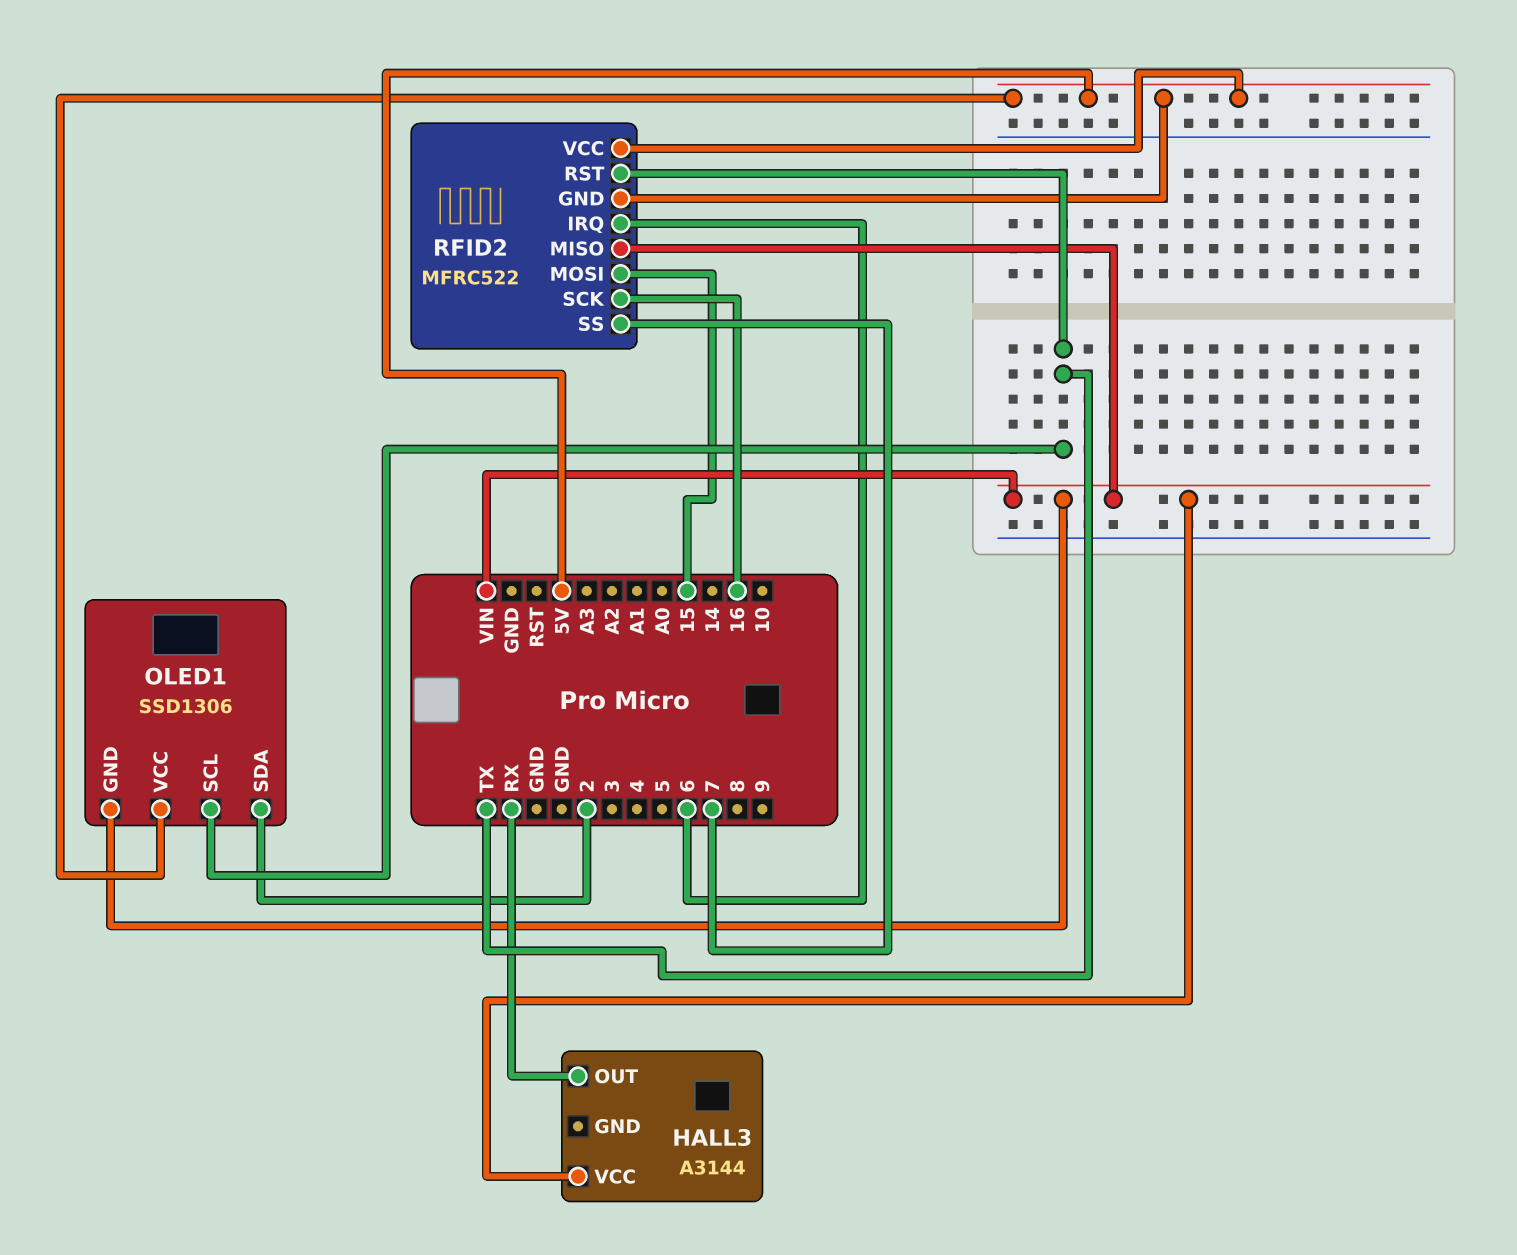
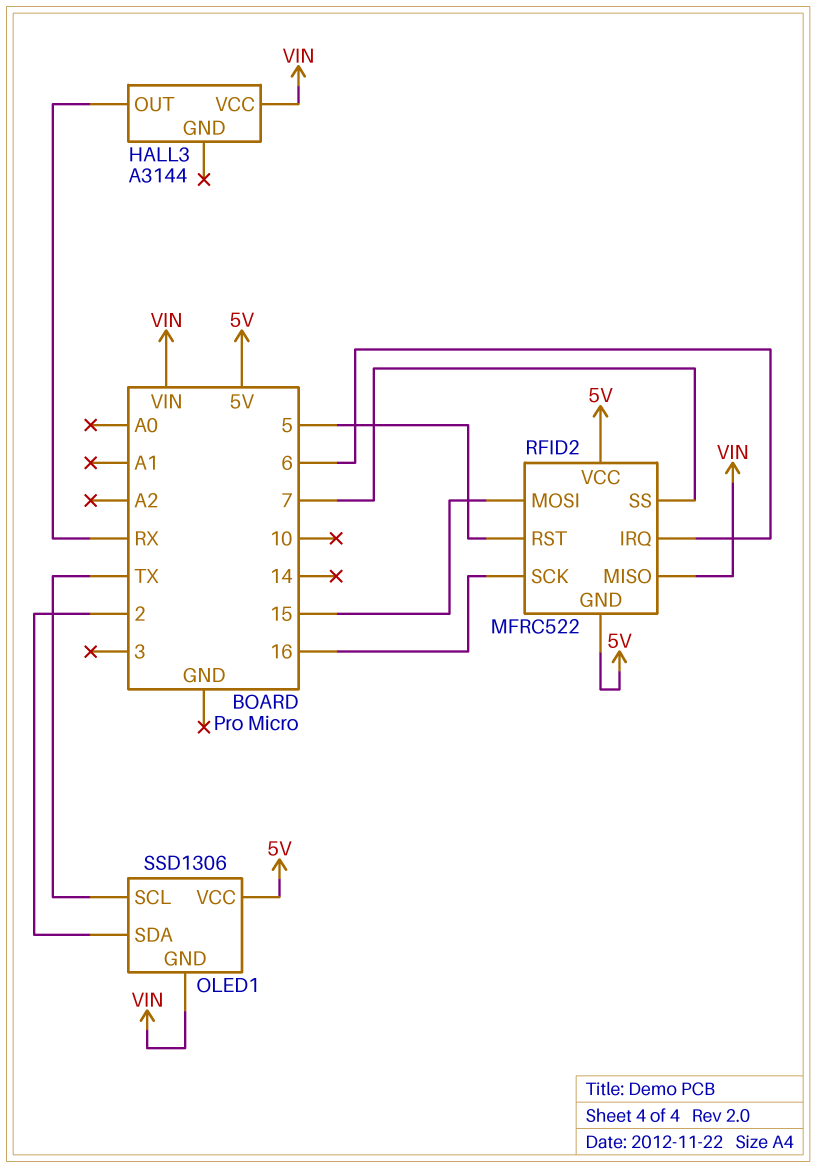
RFID2 pin RST: TX -> 5

